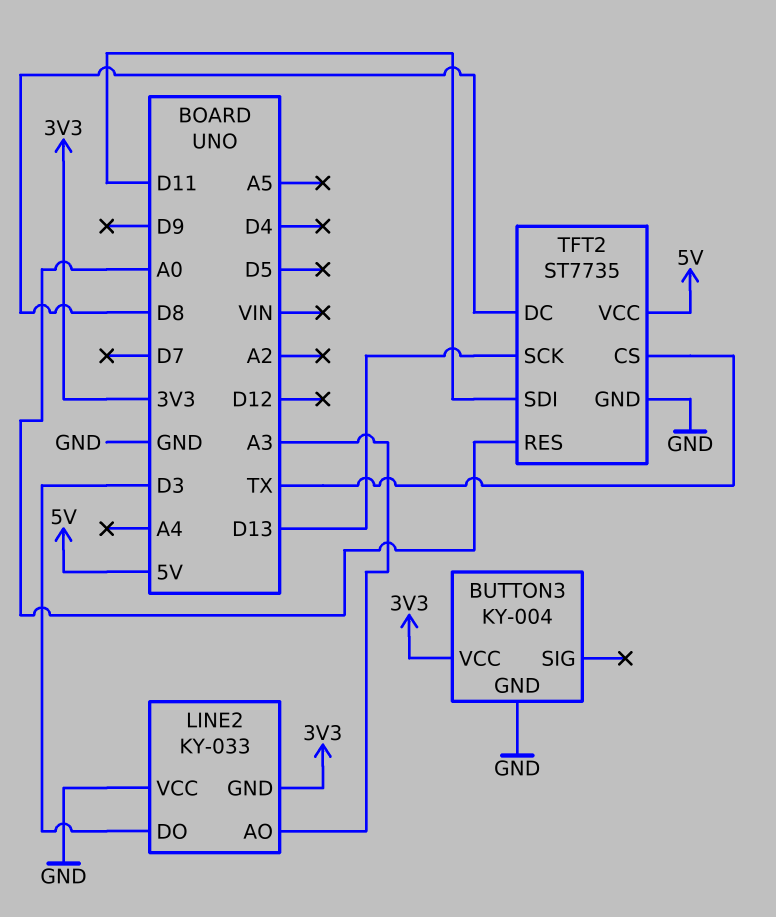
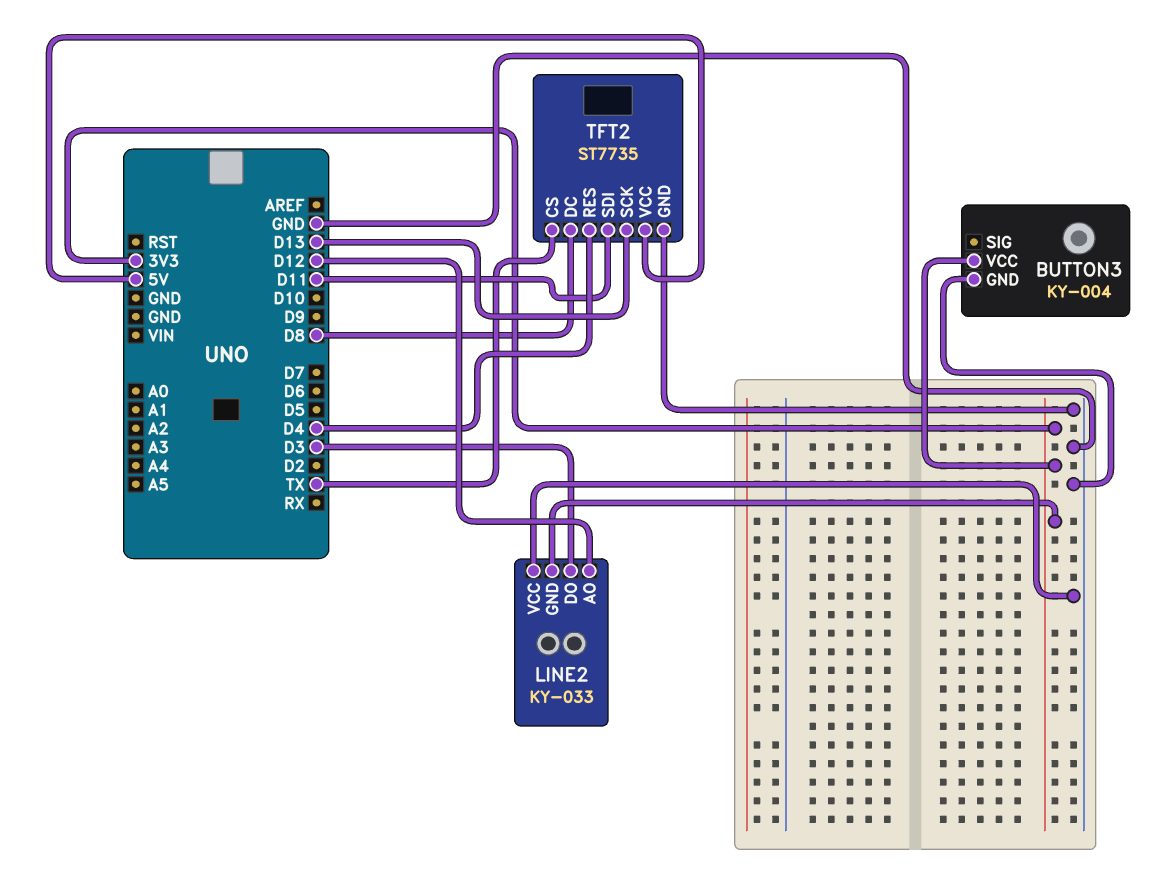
LINE2 pin AO: A3 -> D12
TFT2 pin RES: A0 -> D4

